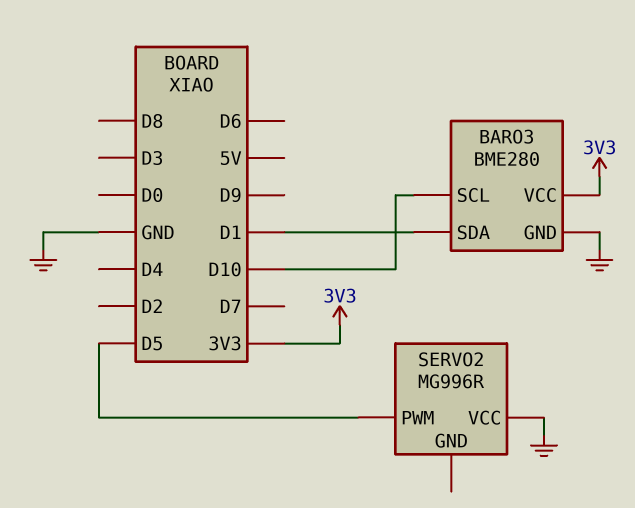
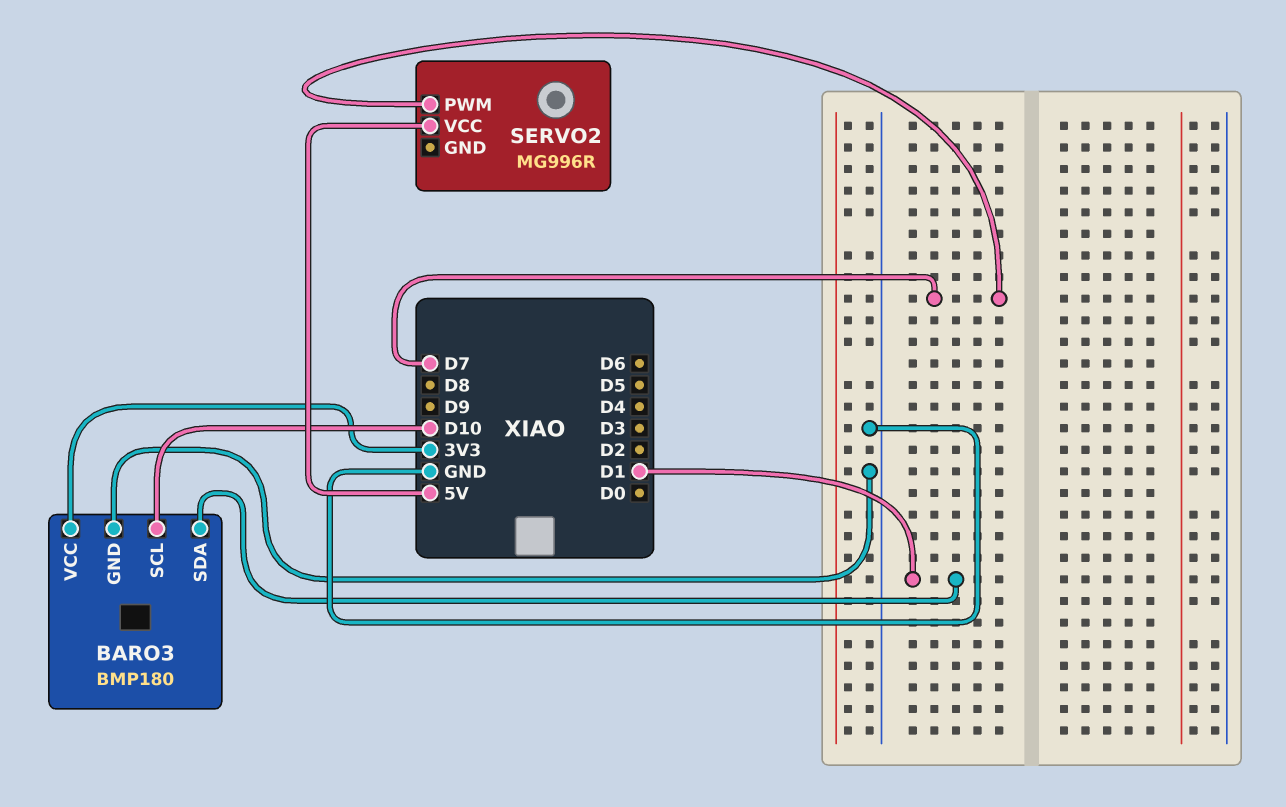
BARO3: BME280 -> BMP180
SERVO2 pin PWM: D5 -> D7
SERVO2 pin VCC: GND -> 5V

